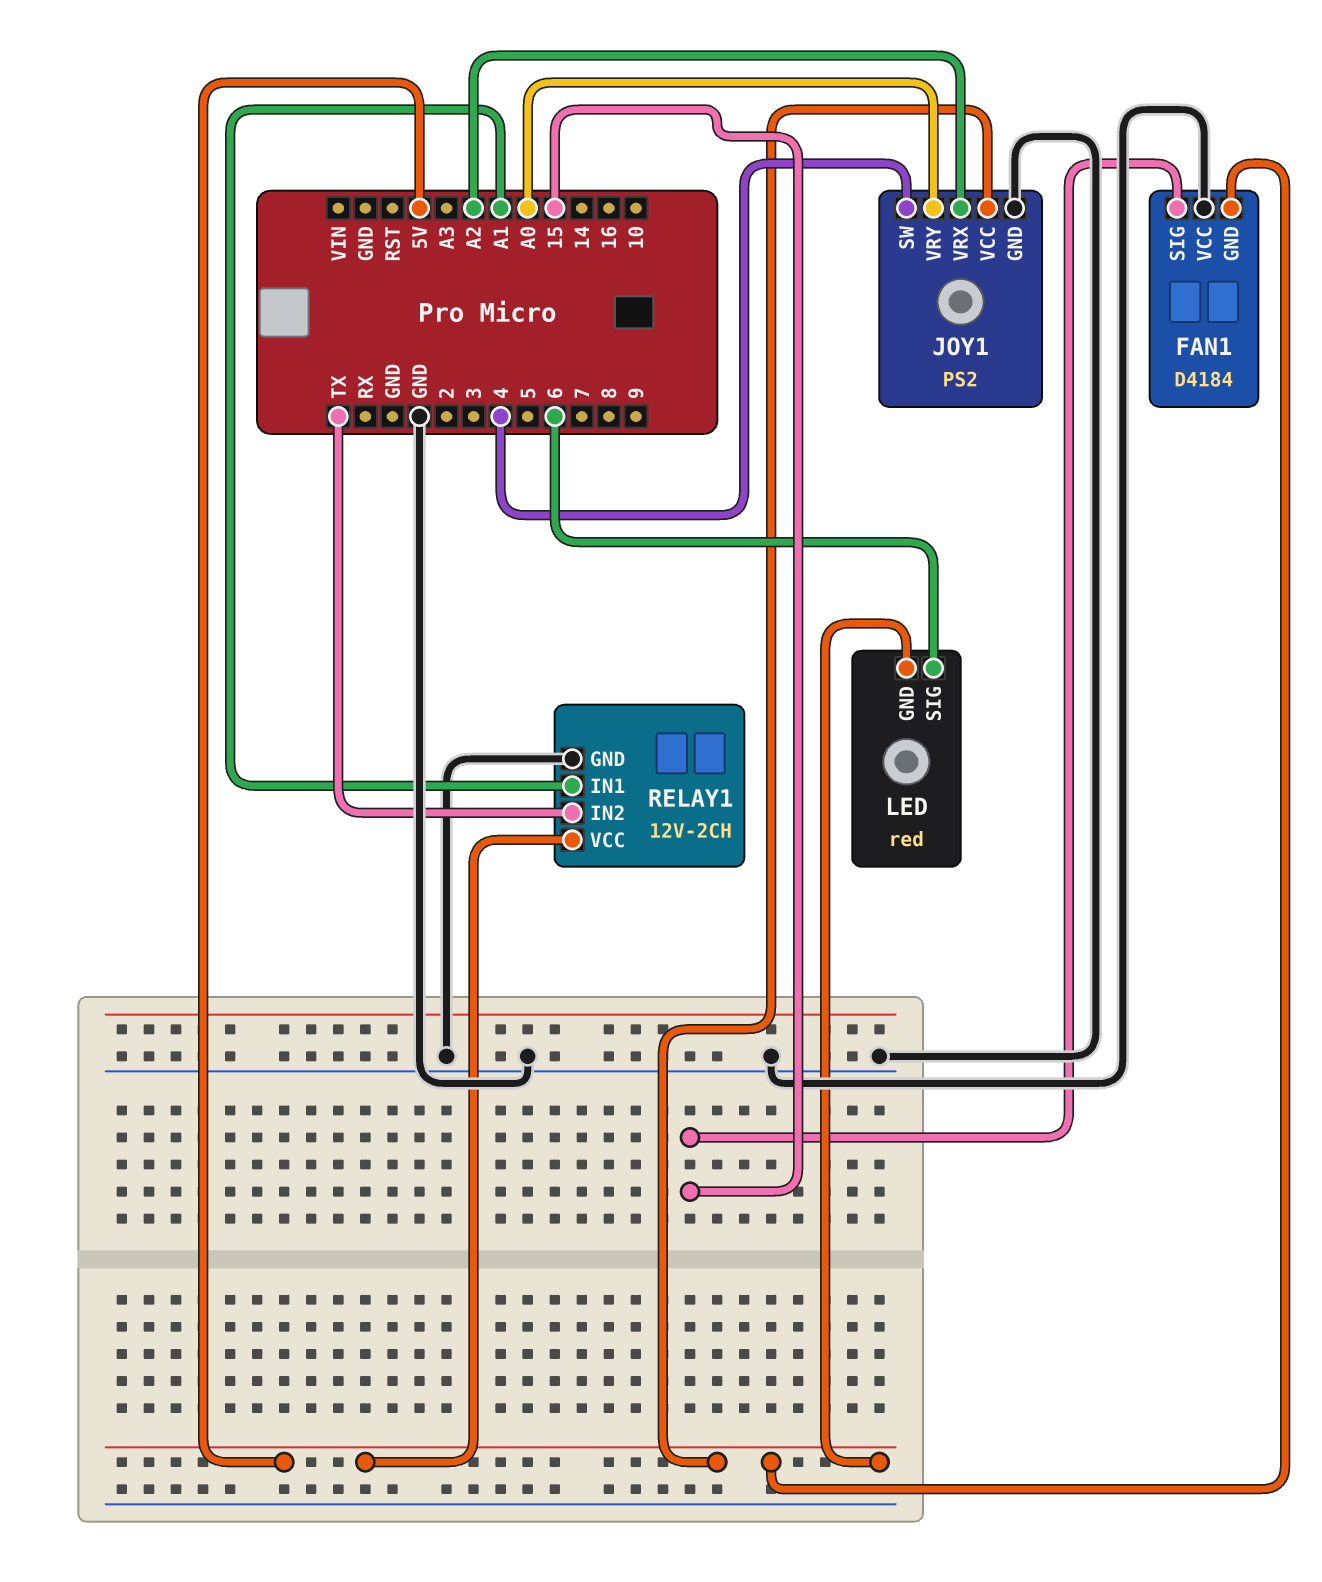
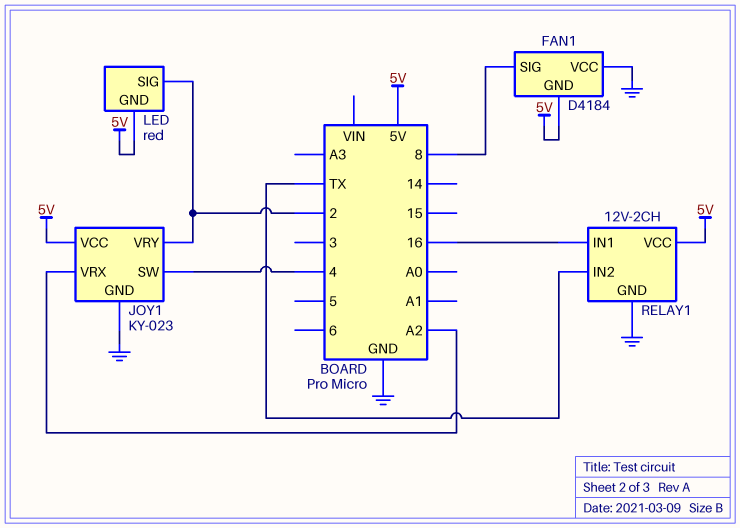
FAN1 pin SIG: 15 -> 8
JOY1: PS2 -> KY-023
JOY1 pin VRY: A0 -> 2
LED pin SIG: 6 -> 2
RELAY1 pin IN1: A1 -> 16

